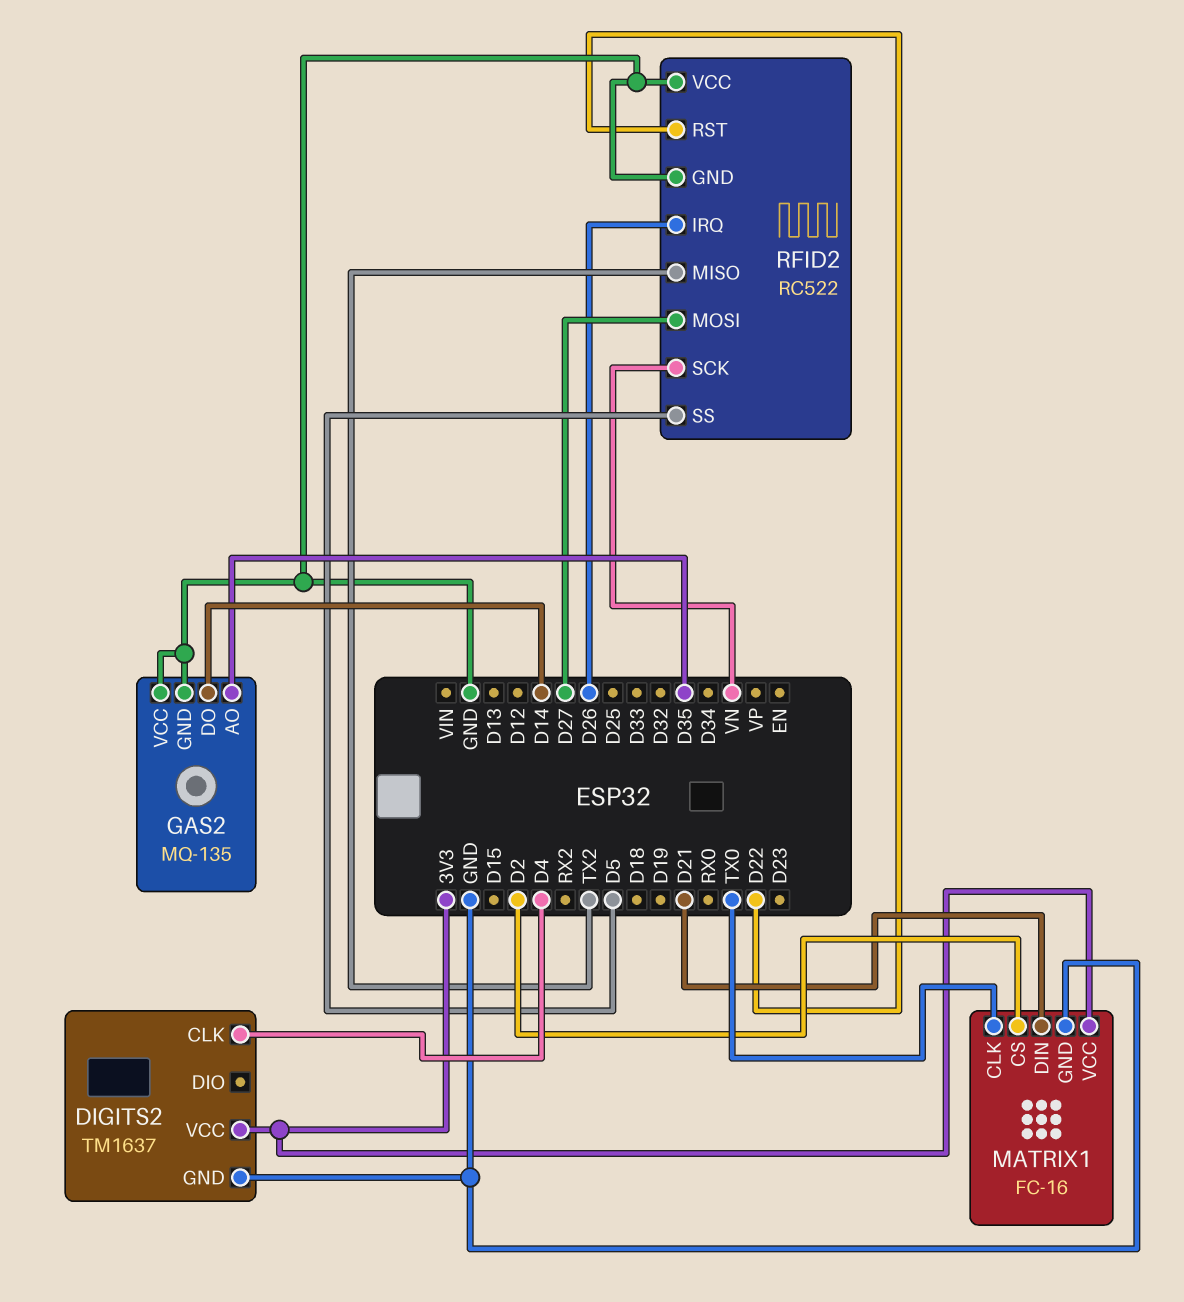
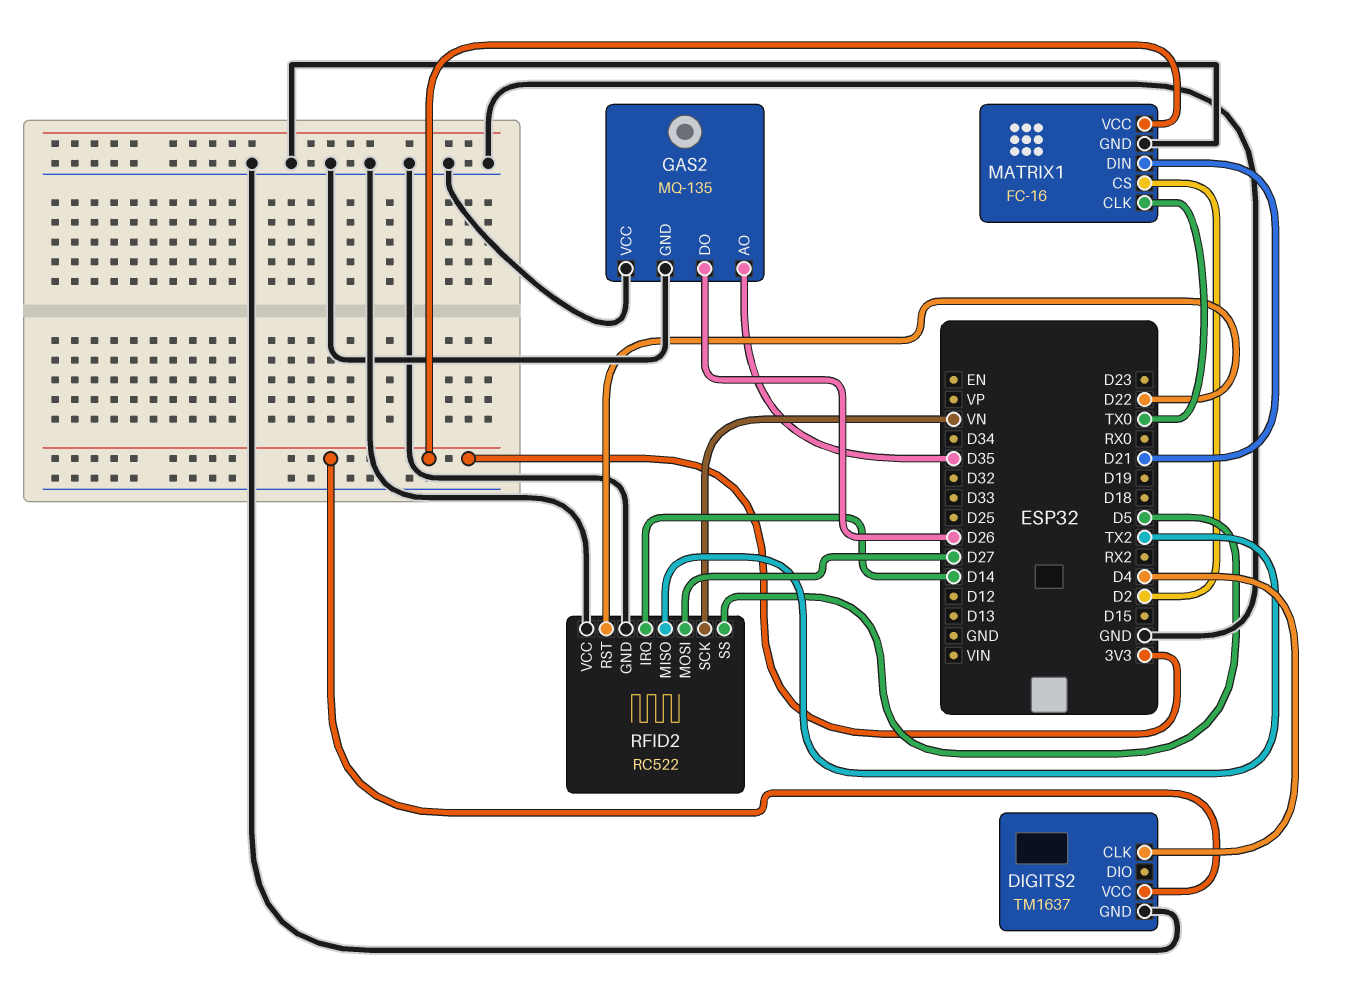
GAS2 pin DO: D14 -> D26
RFID2 pin IRQ: D26 -> D14

